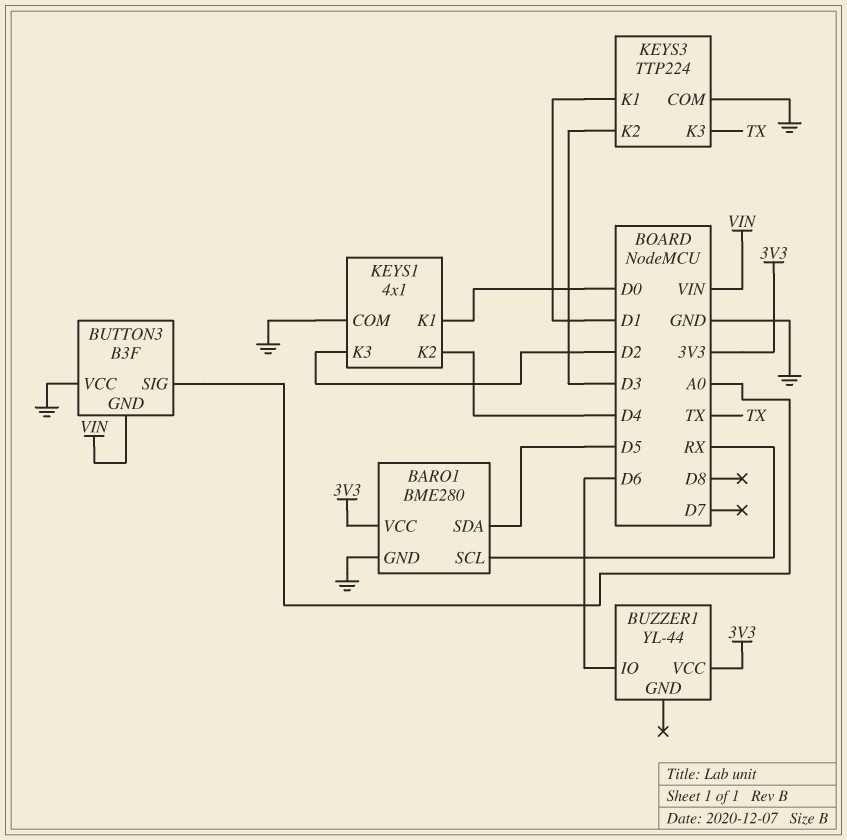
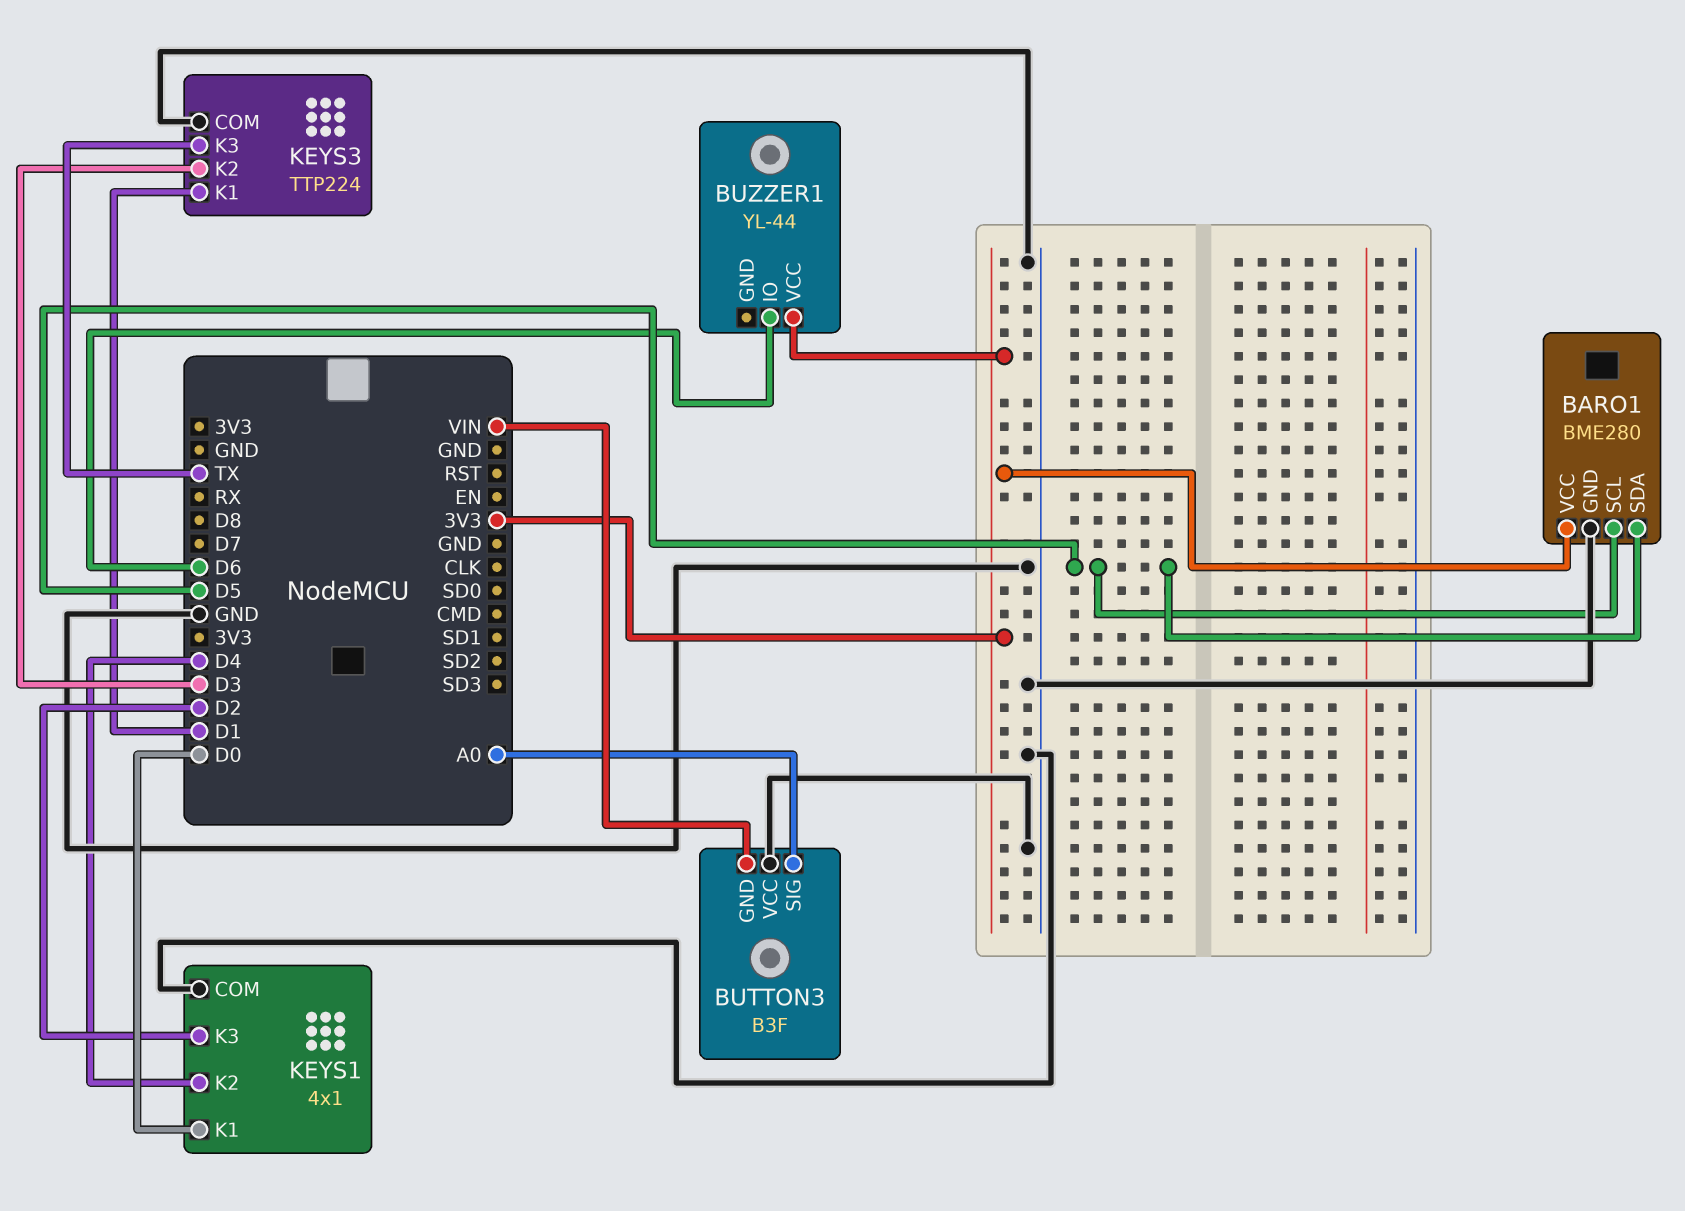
BARO1 pin SCL: RX -> D5

